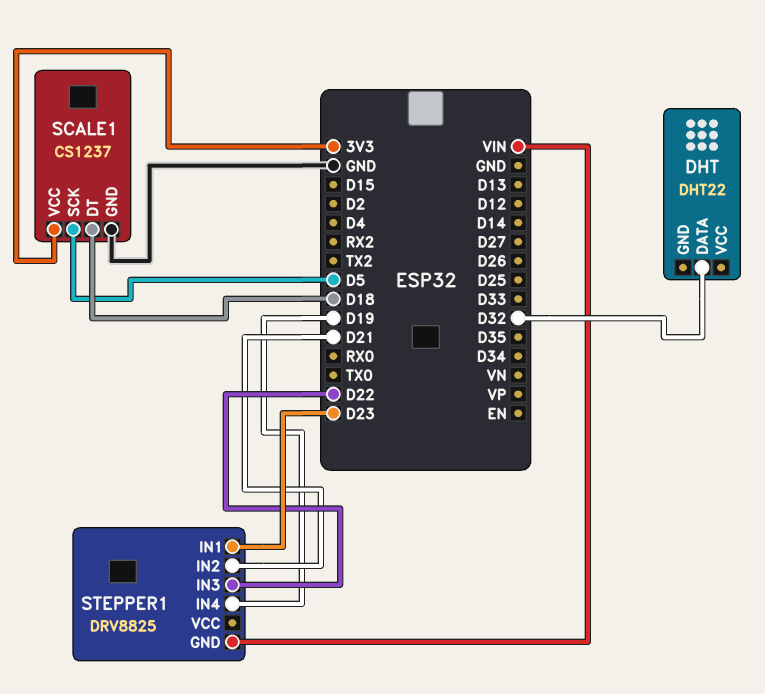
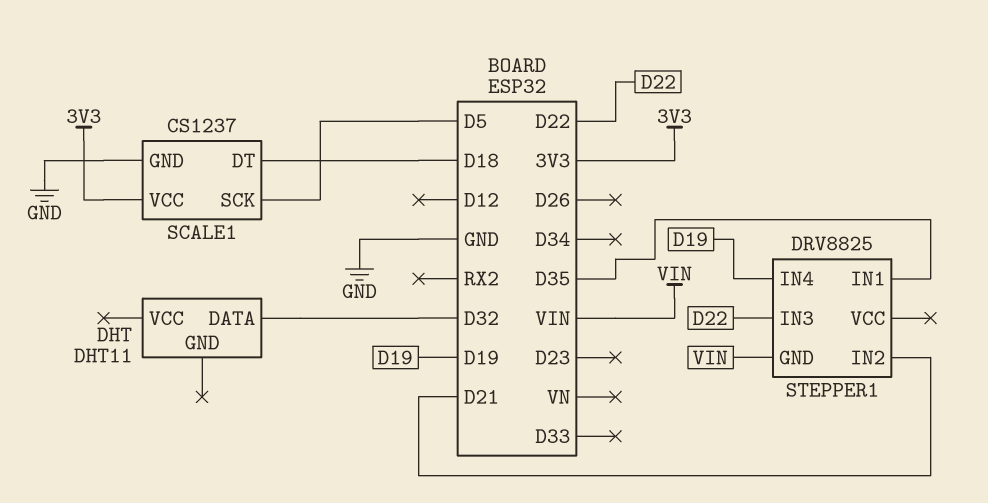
DHT: DHT22 -> DHT11
STEPPER1 pin IN1: D23 -> D35

